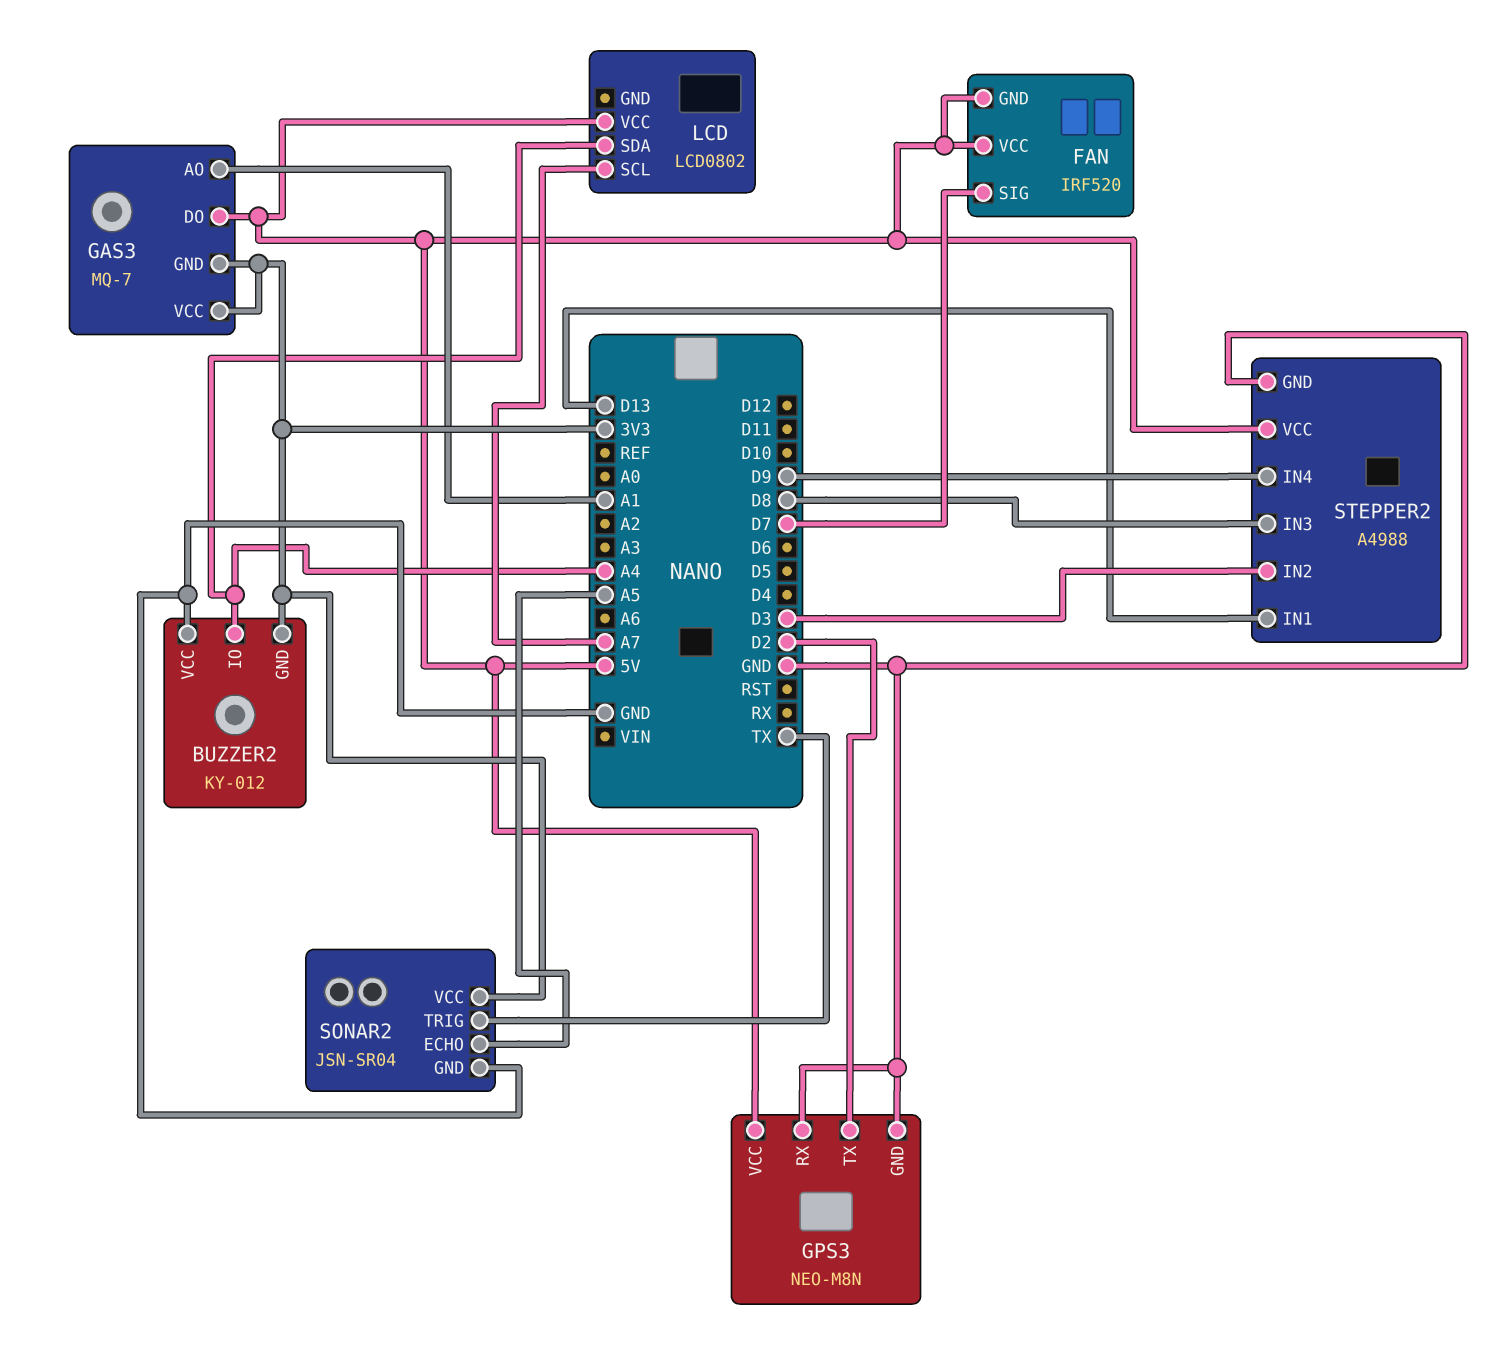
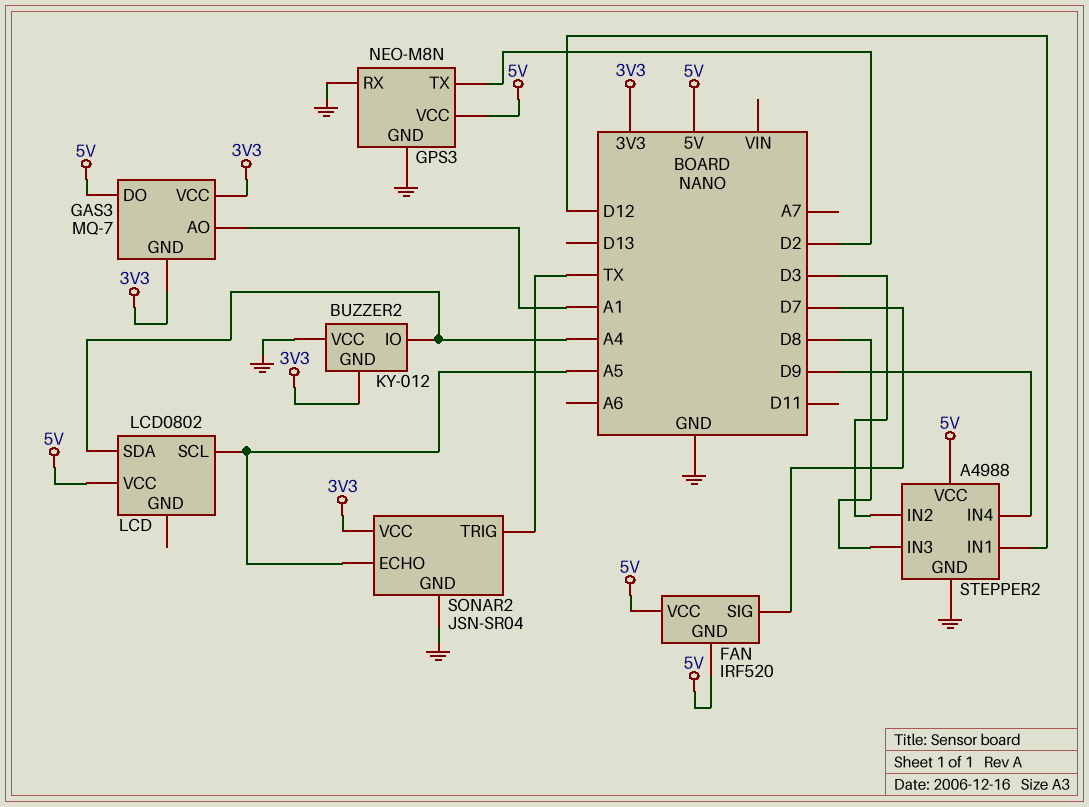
LCD pin SCL: A7 -> A5
STEPPER2 pin IN1: D13 -> D12

